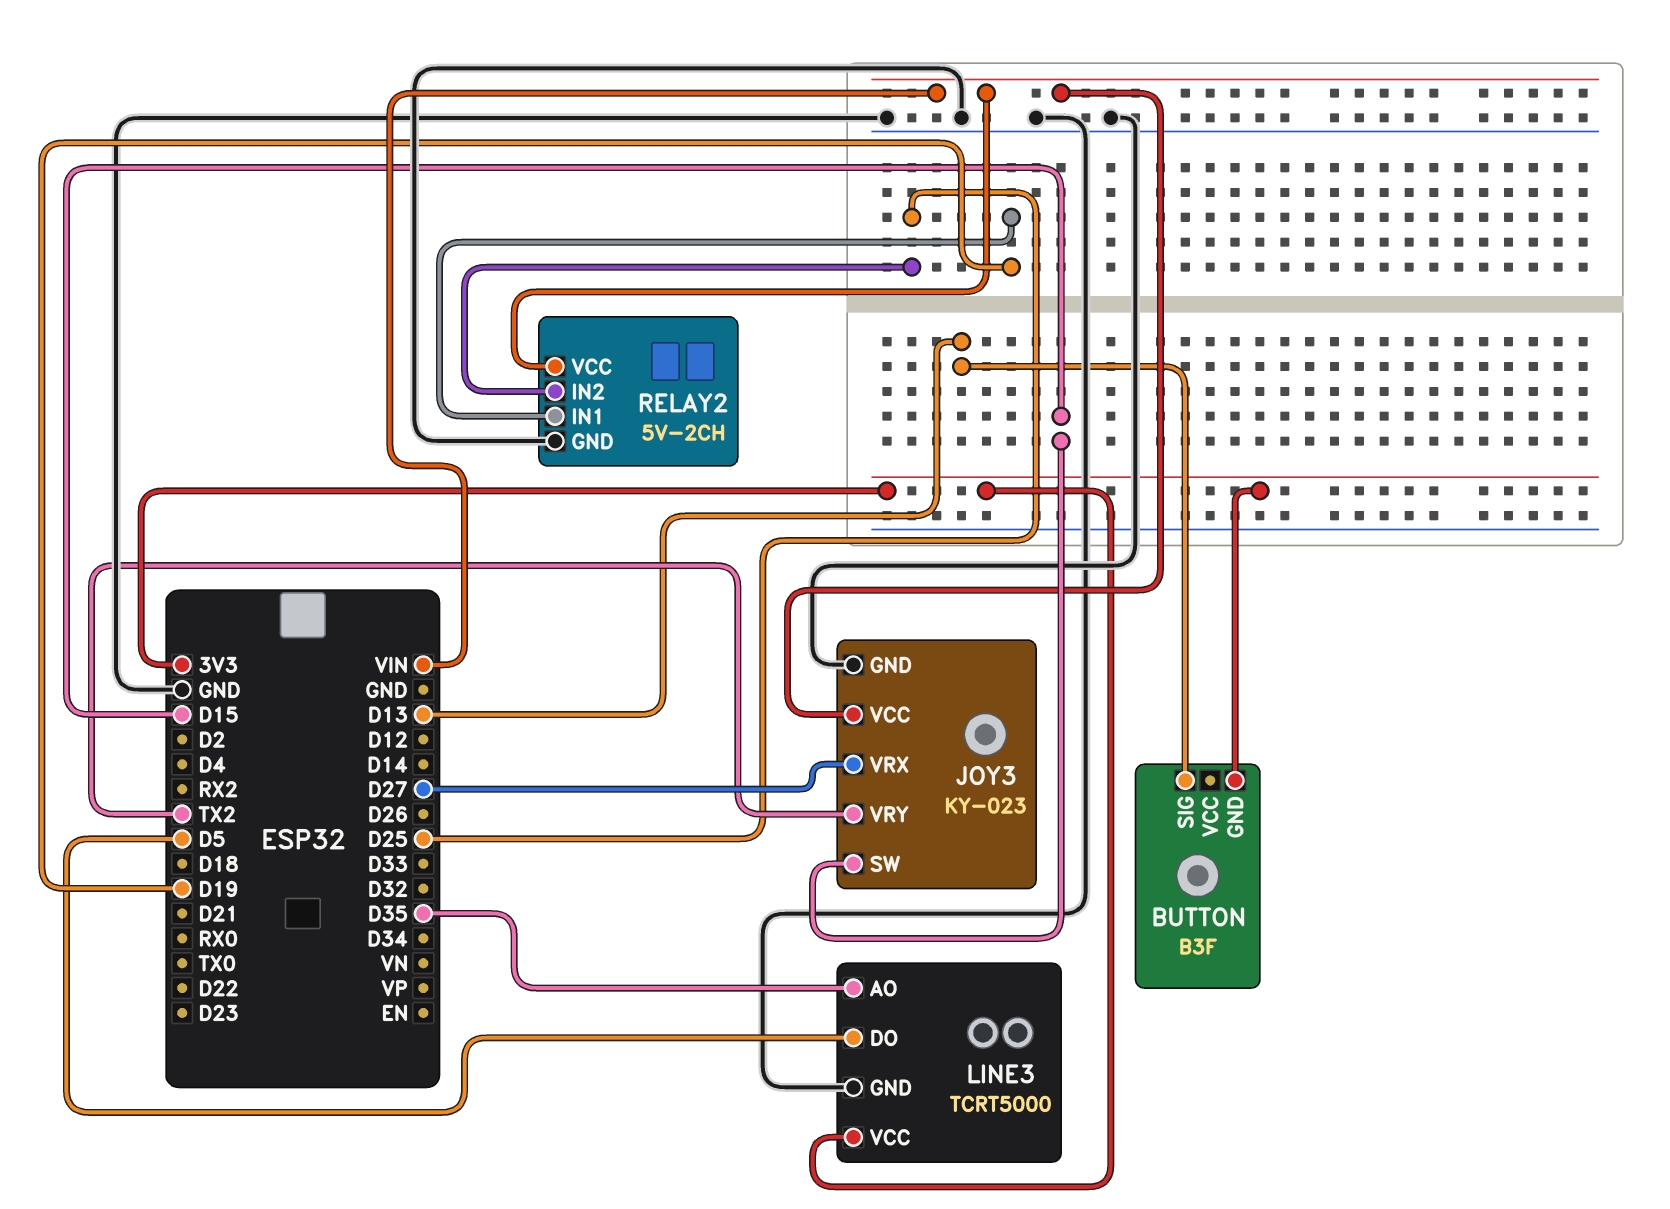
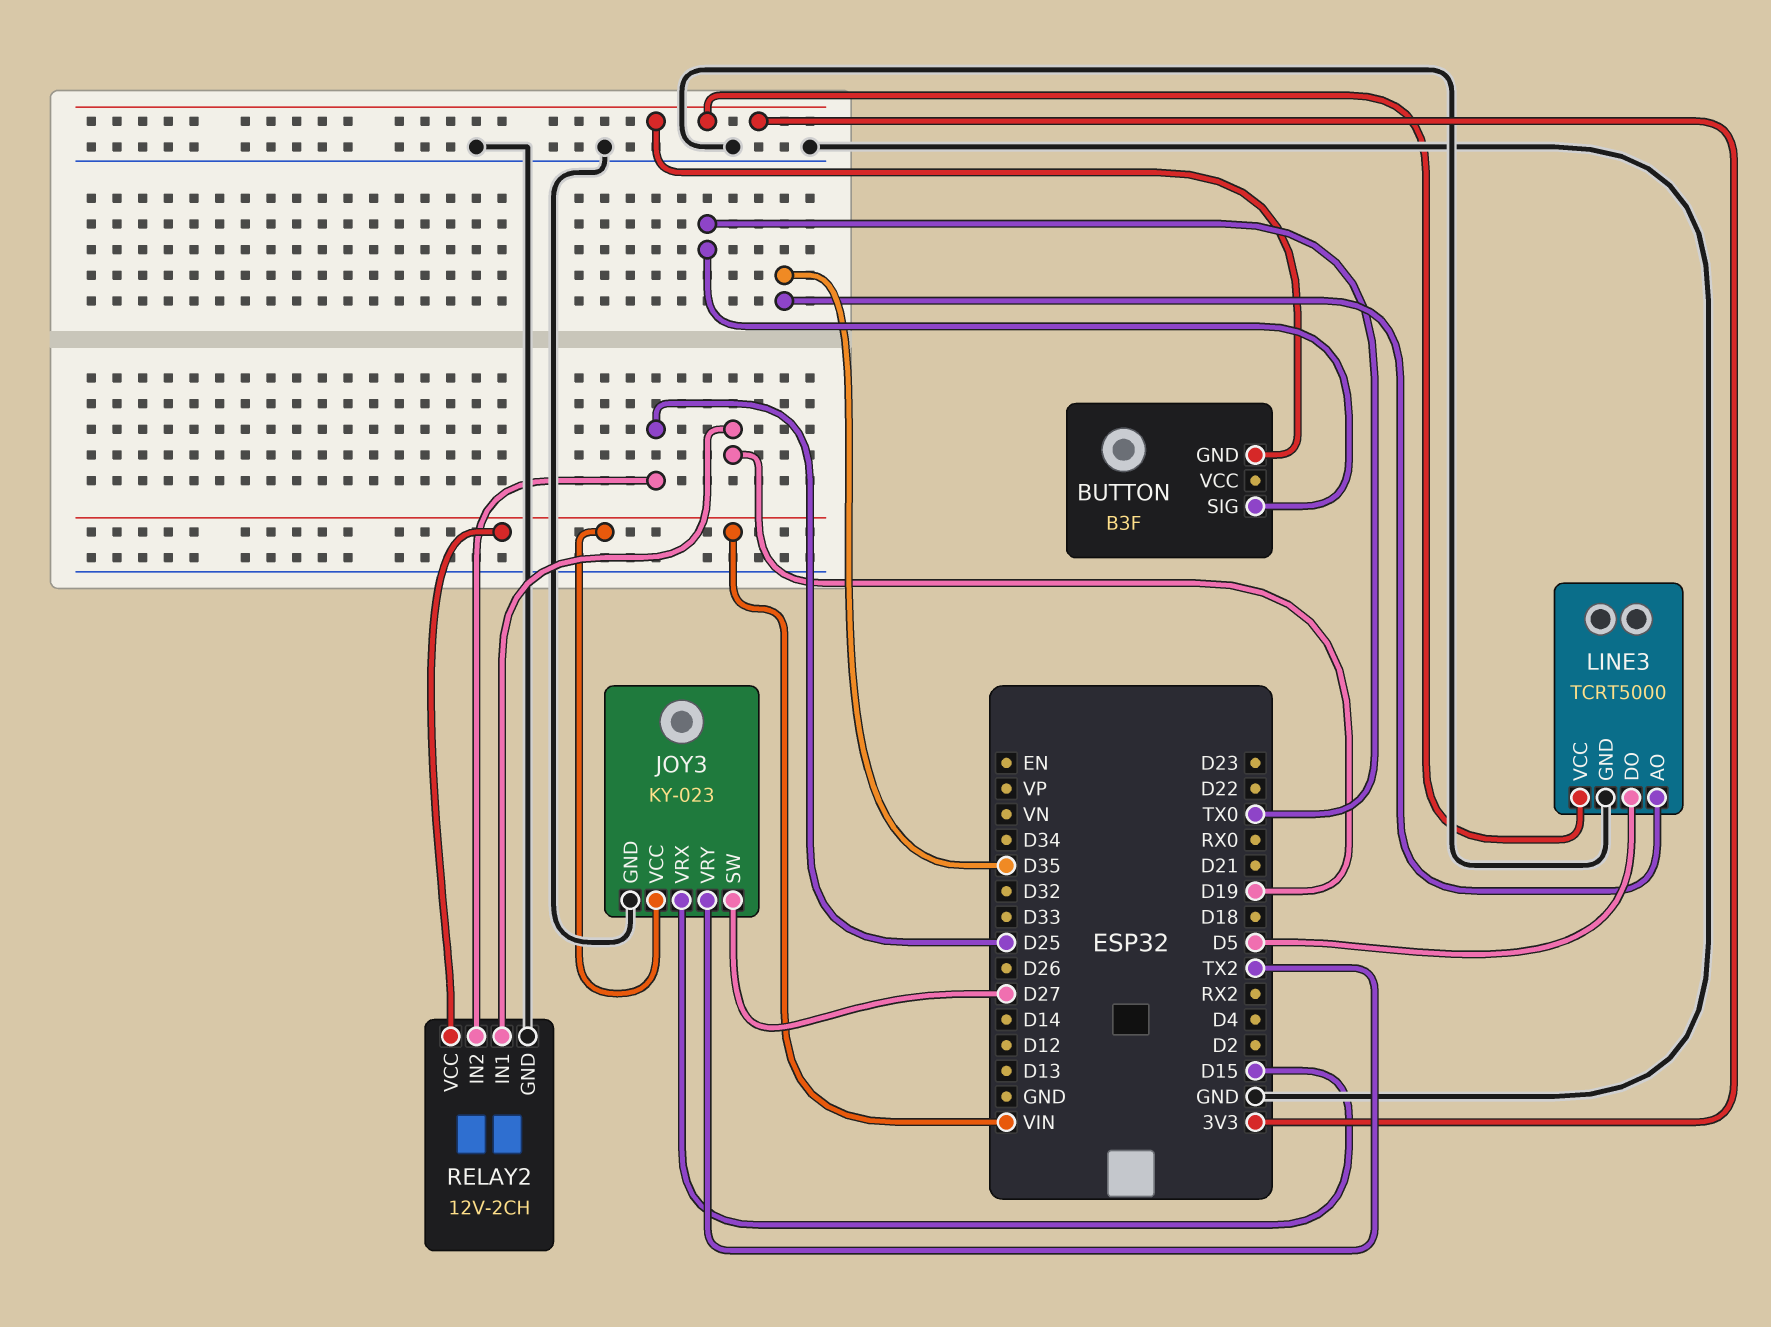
BUTTON pin SIG: D13 -> TX0
JOY3 pin SW: D15 -> D27
JOY3 pin VRX: D27 -> D15
RELAY2: 5V-2CH -> 12V-2CH

